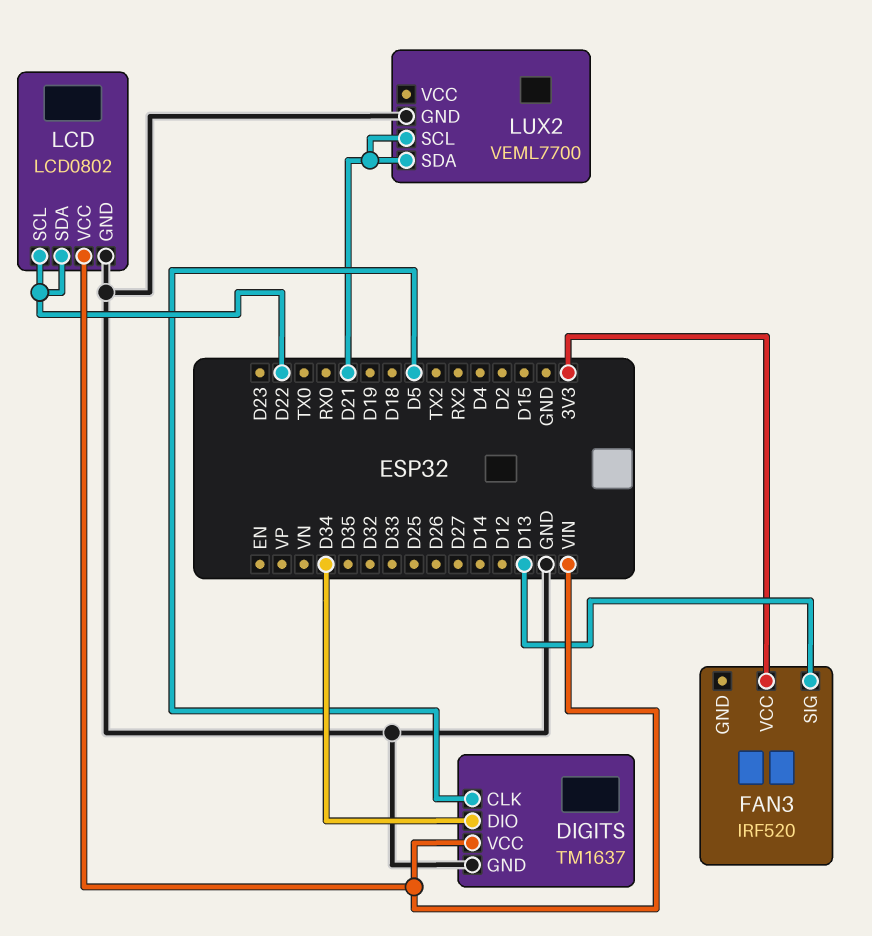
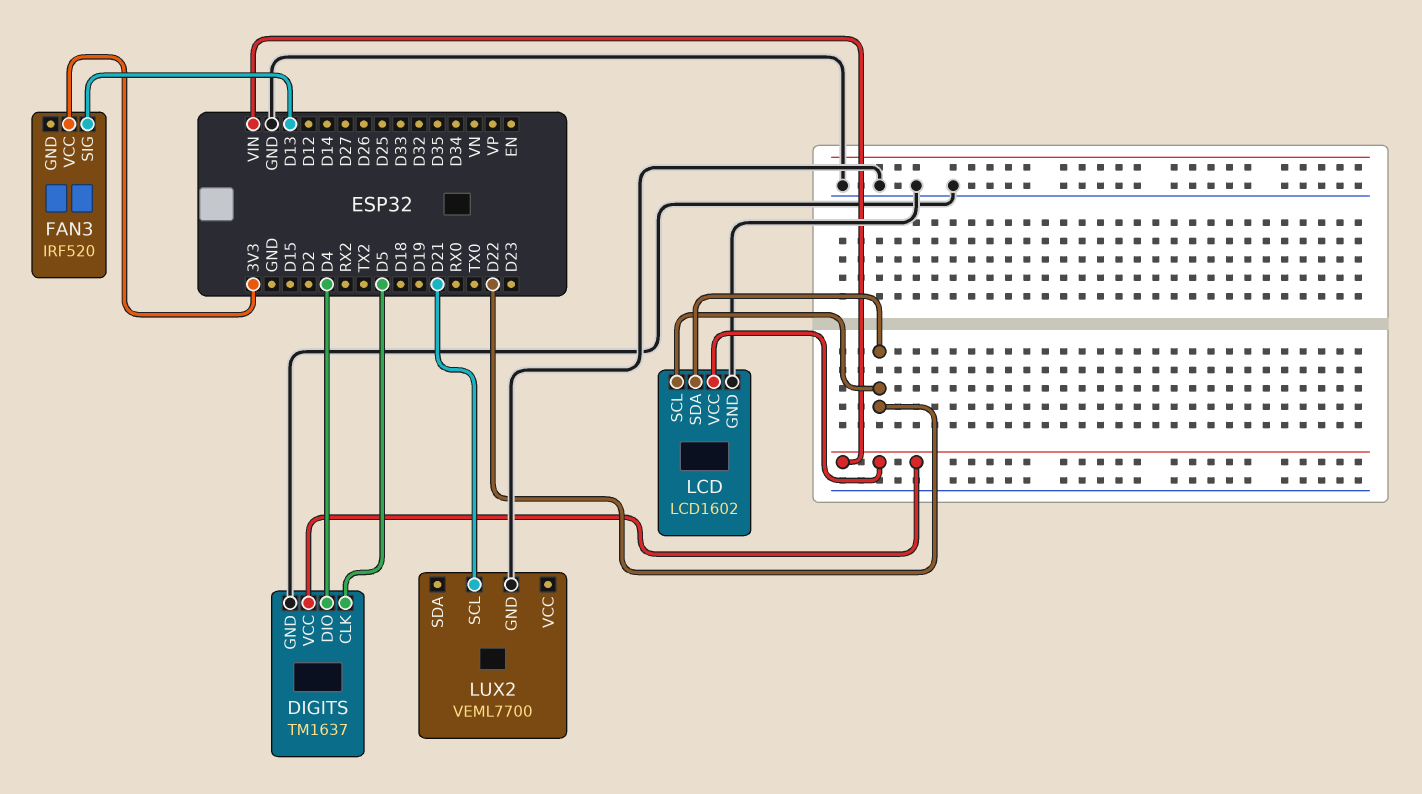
DIGITS pin DIO: D34 -> D4
LCD: LCD0802 -> LCD1602
LUX2 pin SDA: D21 -> none

